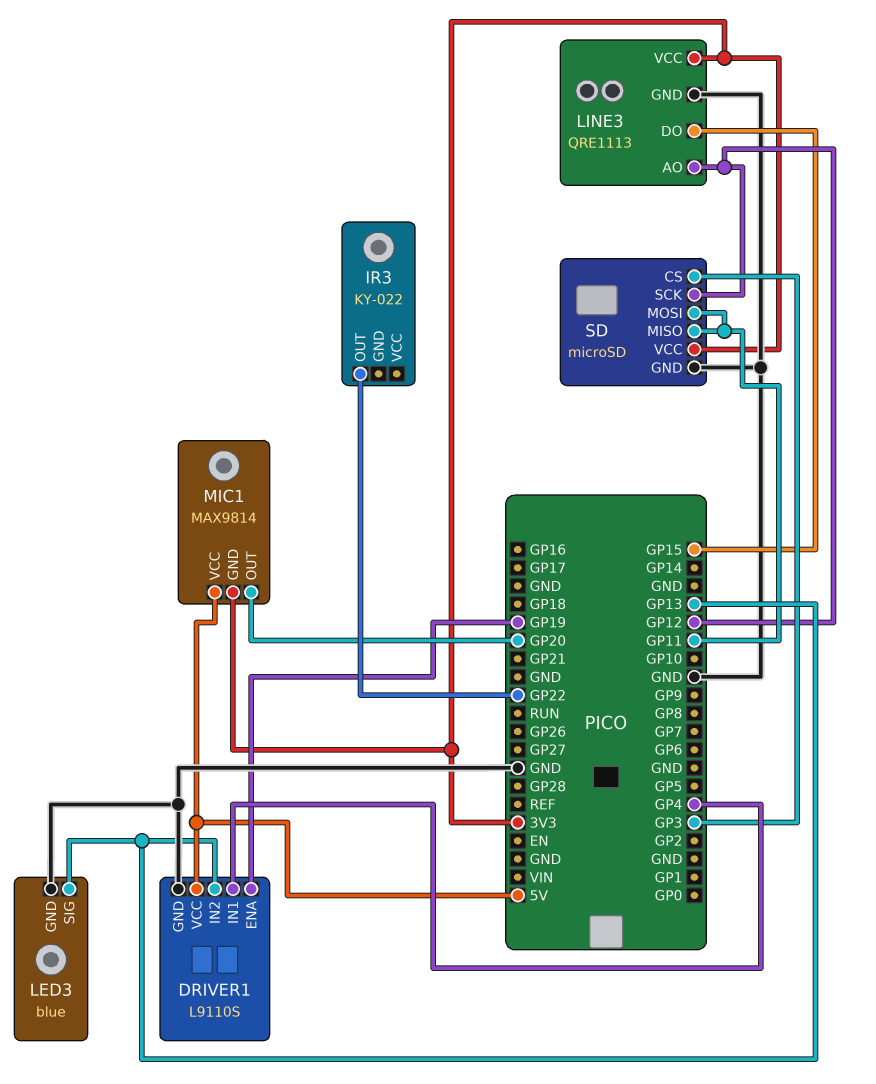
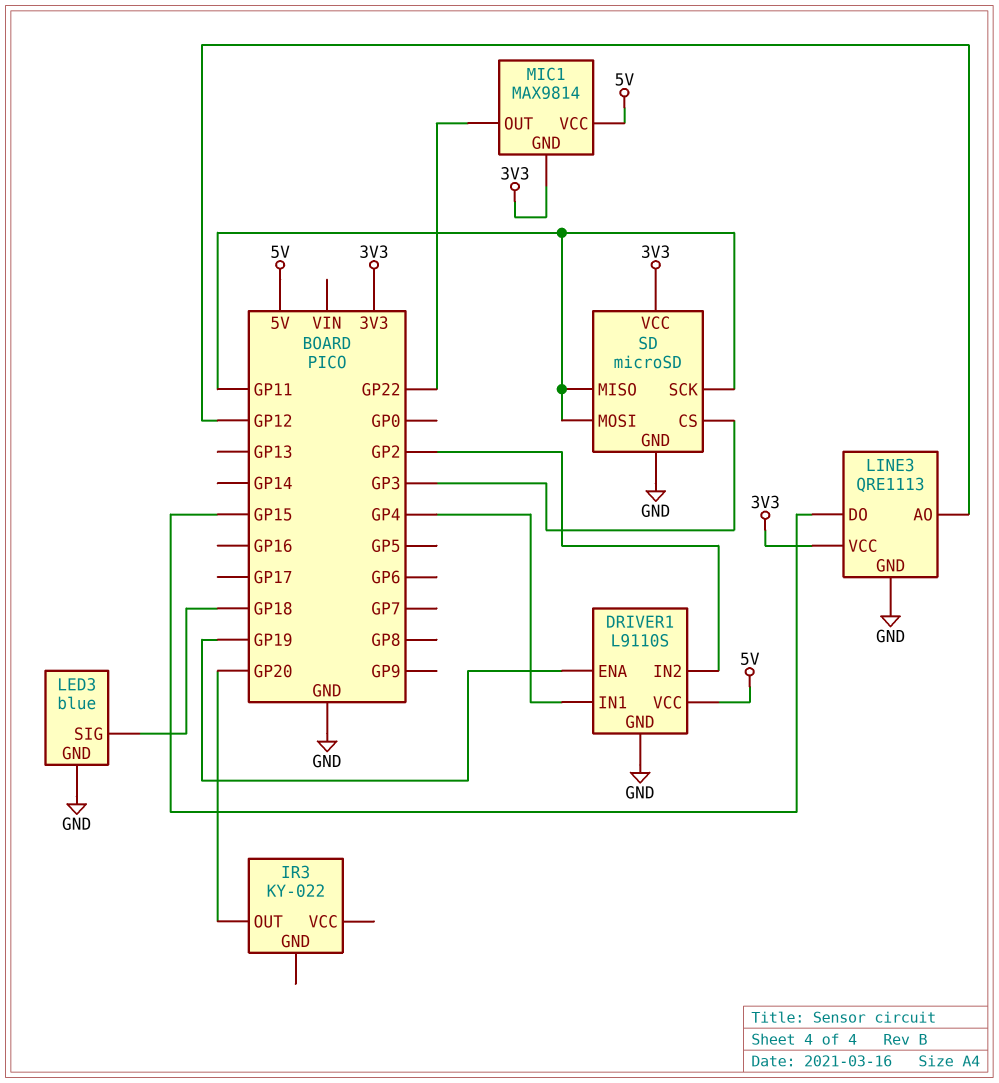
DRIVER1 pin IN2: GP13 -> GP2
IR3 pin OUT: GP22 -> GP20
LED3 pin SIG: GP13 -> GP18
MIC1 pin OUT: GP20 -> GP22
SD pin SCK: GP12 -> GP11

